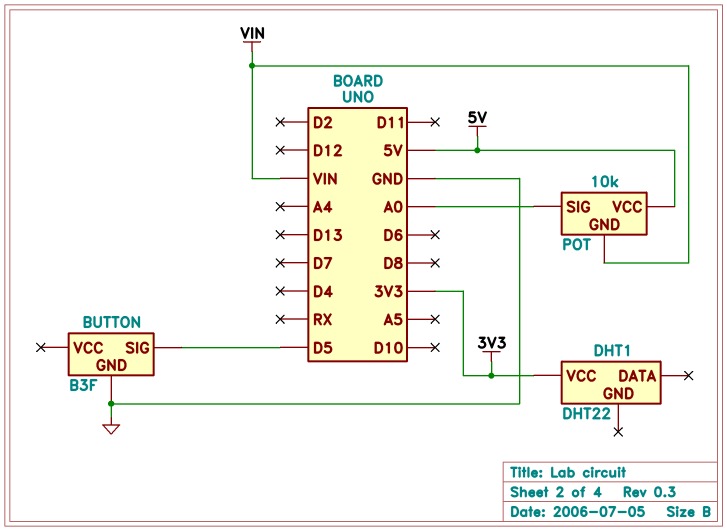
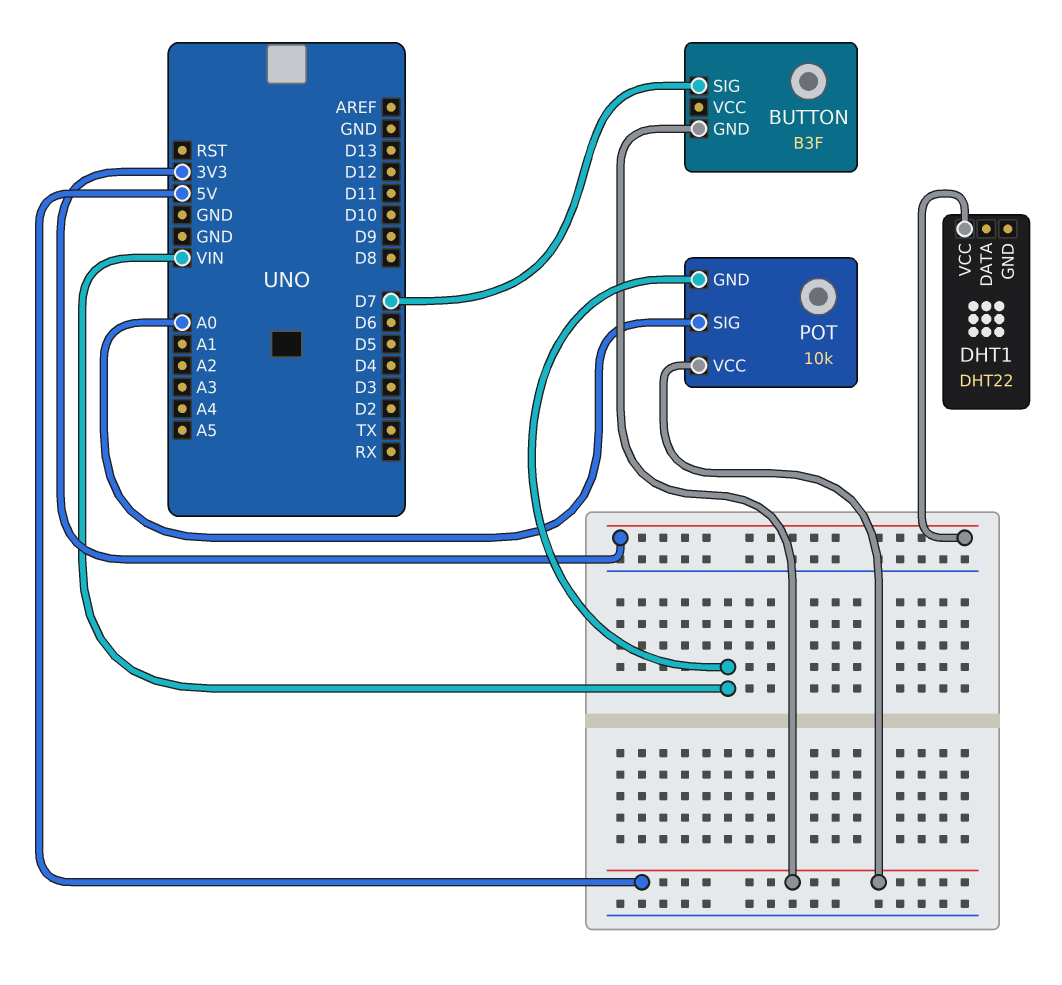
BUTTON pin GND: GND -> 5V
BUTTON pin SIG: D5 -> D7

